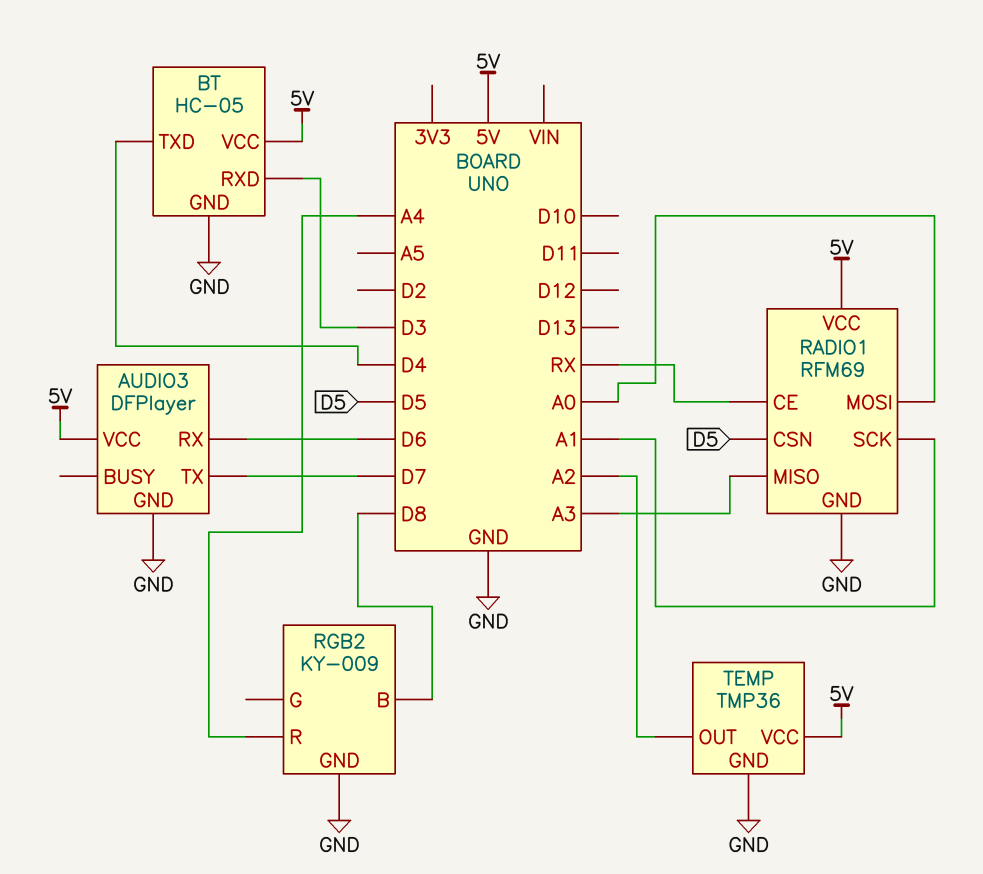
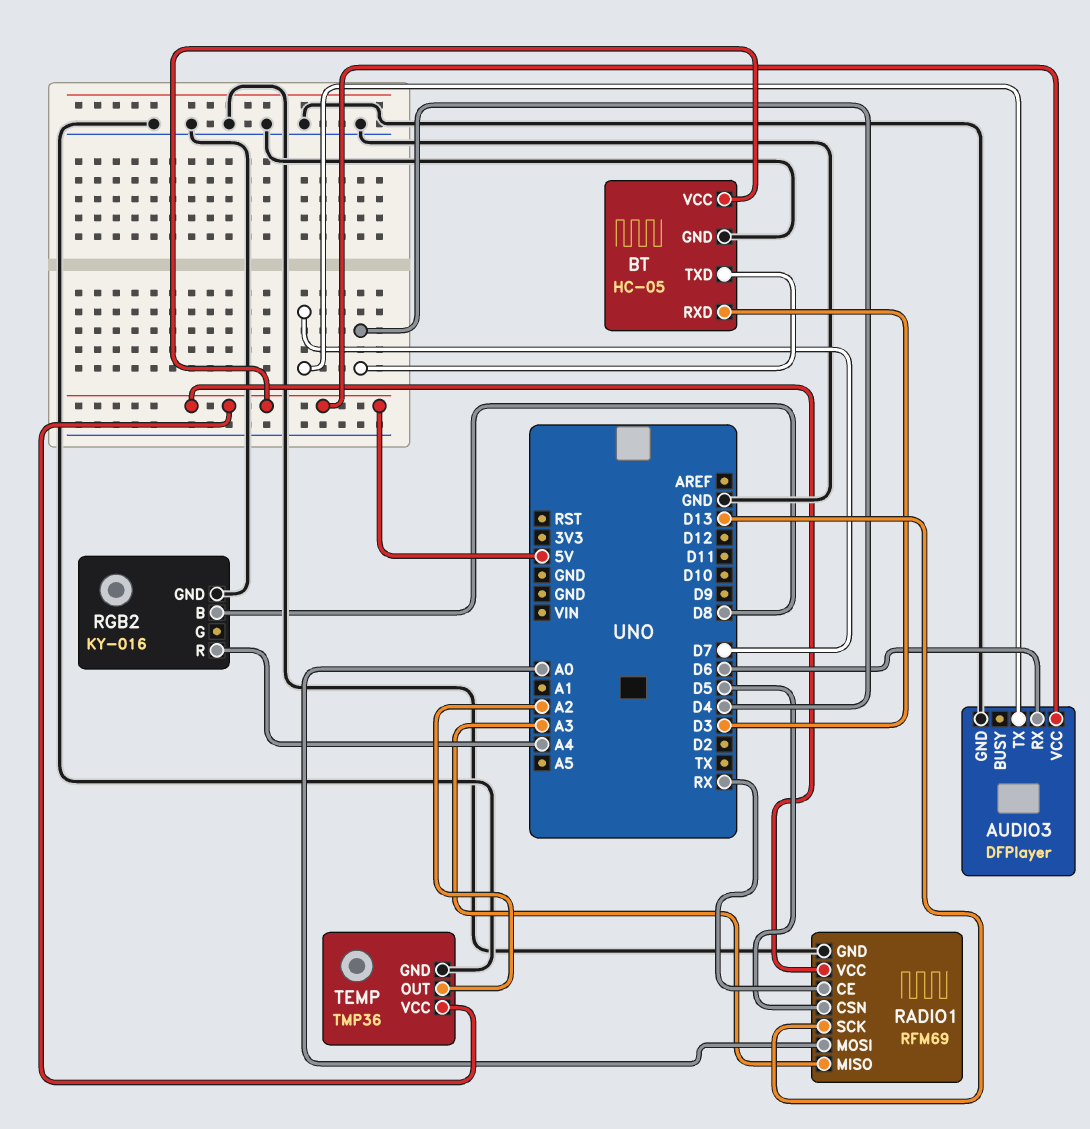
RADIO1 pin SCK: A1 -> D13
RGB2: KY-009 -> KY-016

